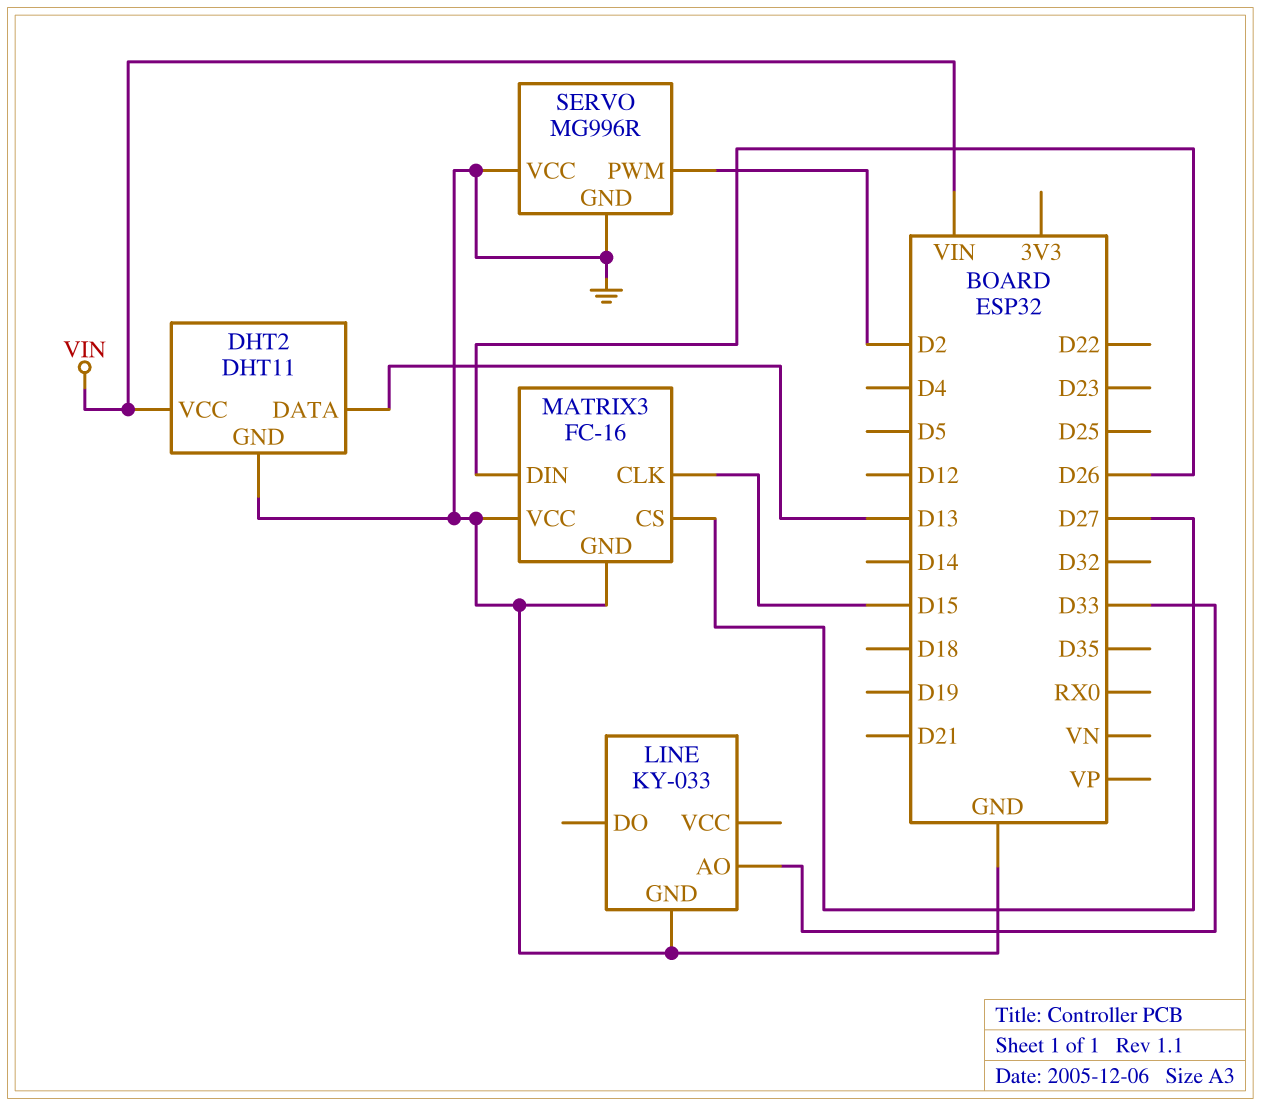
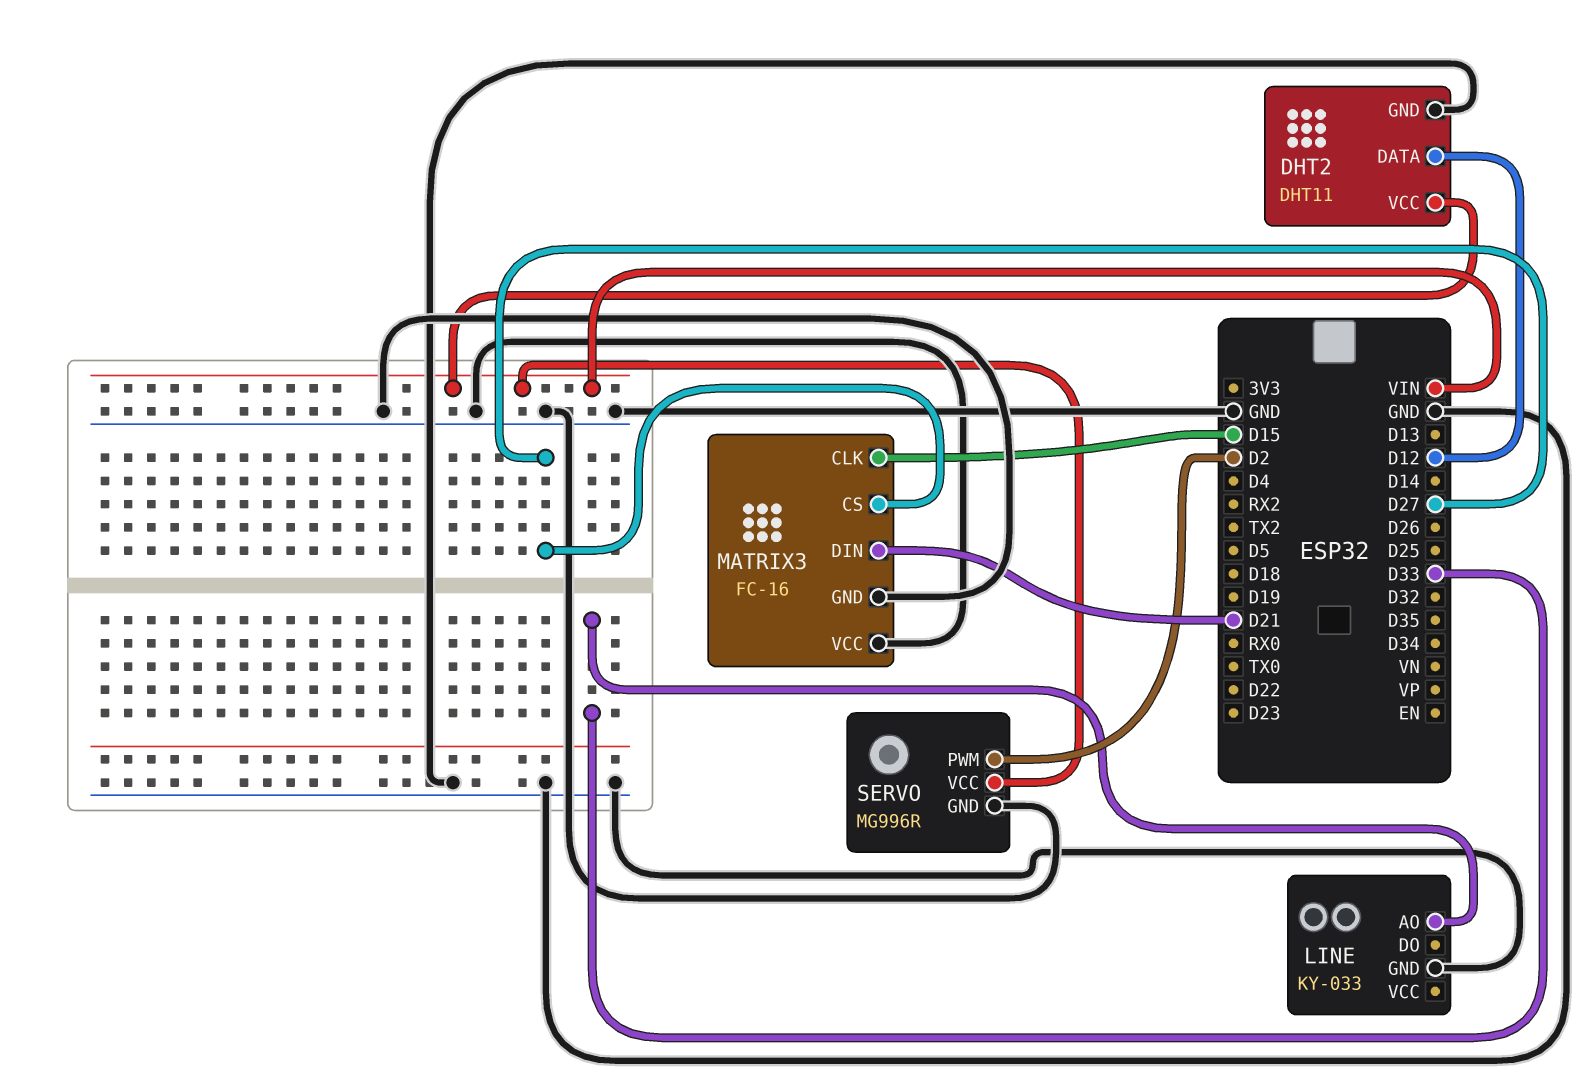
DHT2 pin DATA: D13 -> D12
MATRIX3 pin DIN: D26 -> D21
SERVO pin VCC: GND -> VIN

